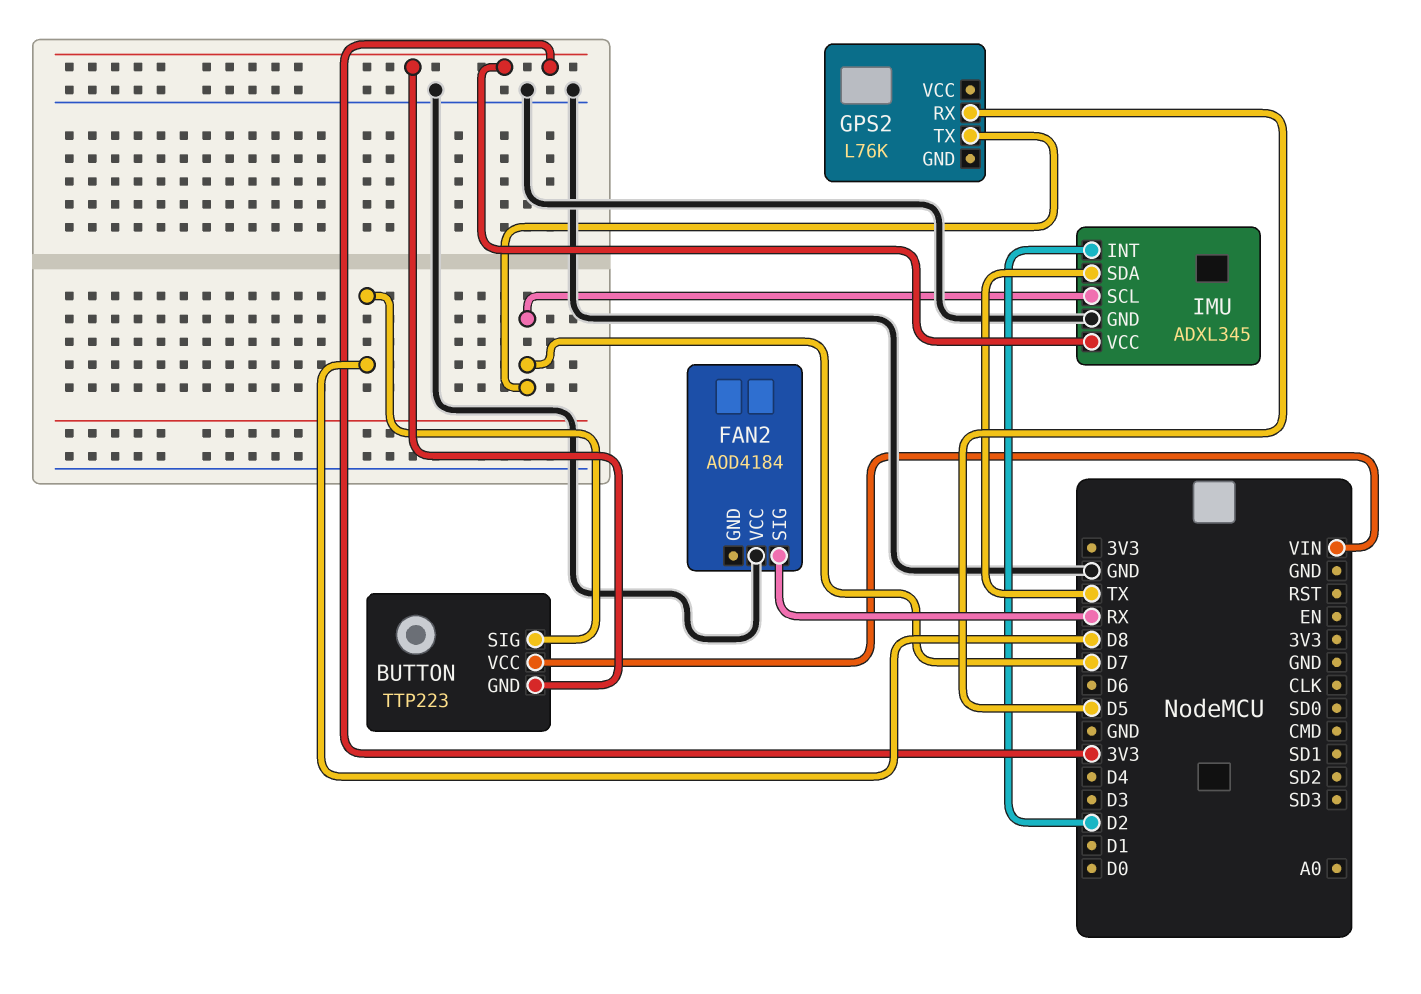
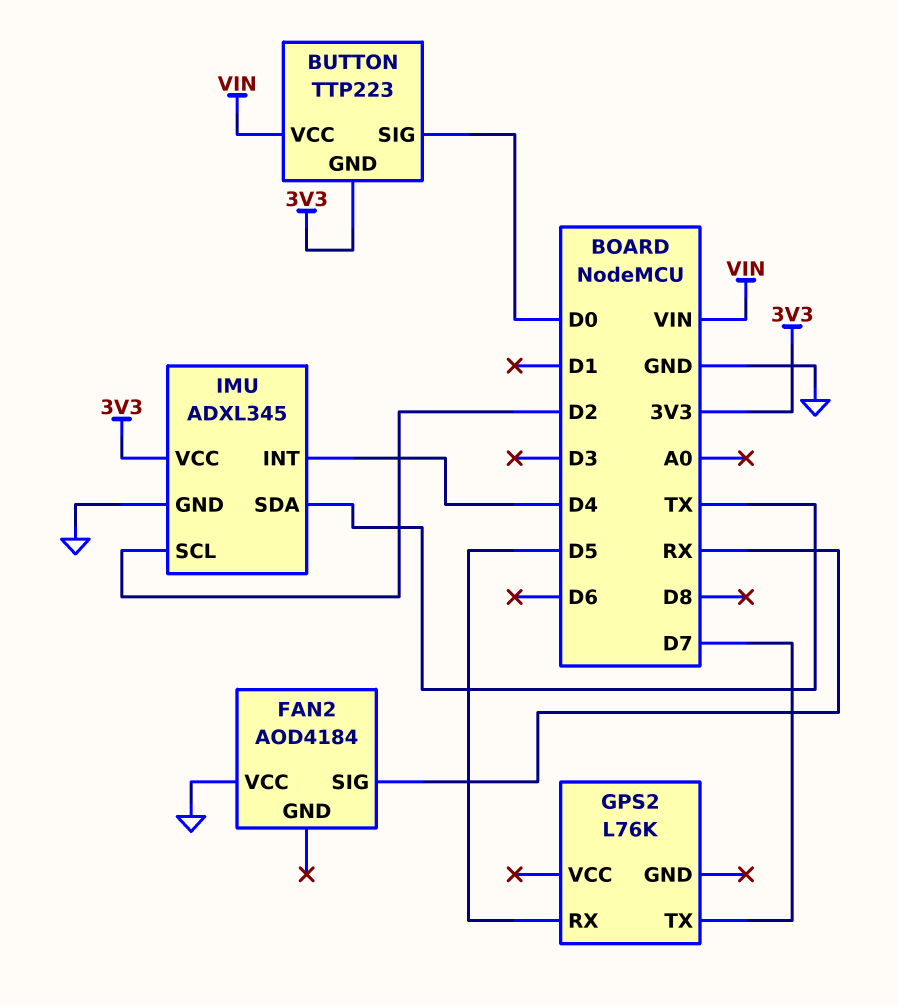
BUTTON pin SIG: D8 -> D0
IMU pin INT: D2 -> D4
IMU pin SCL: D7 -> D2

